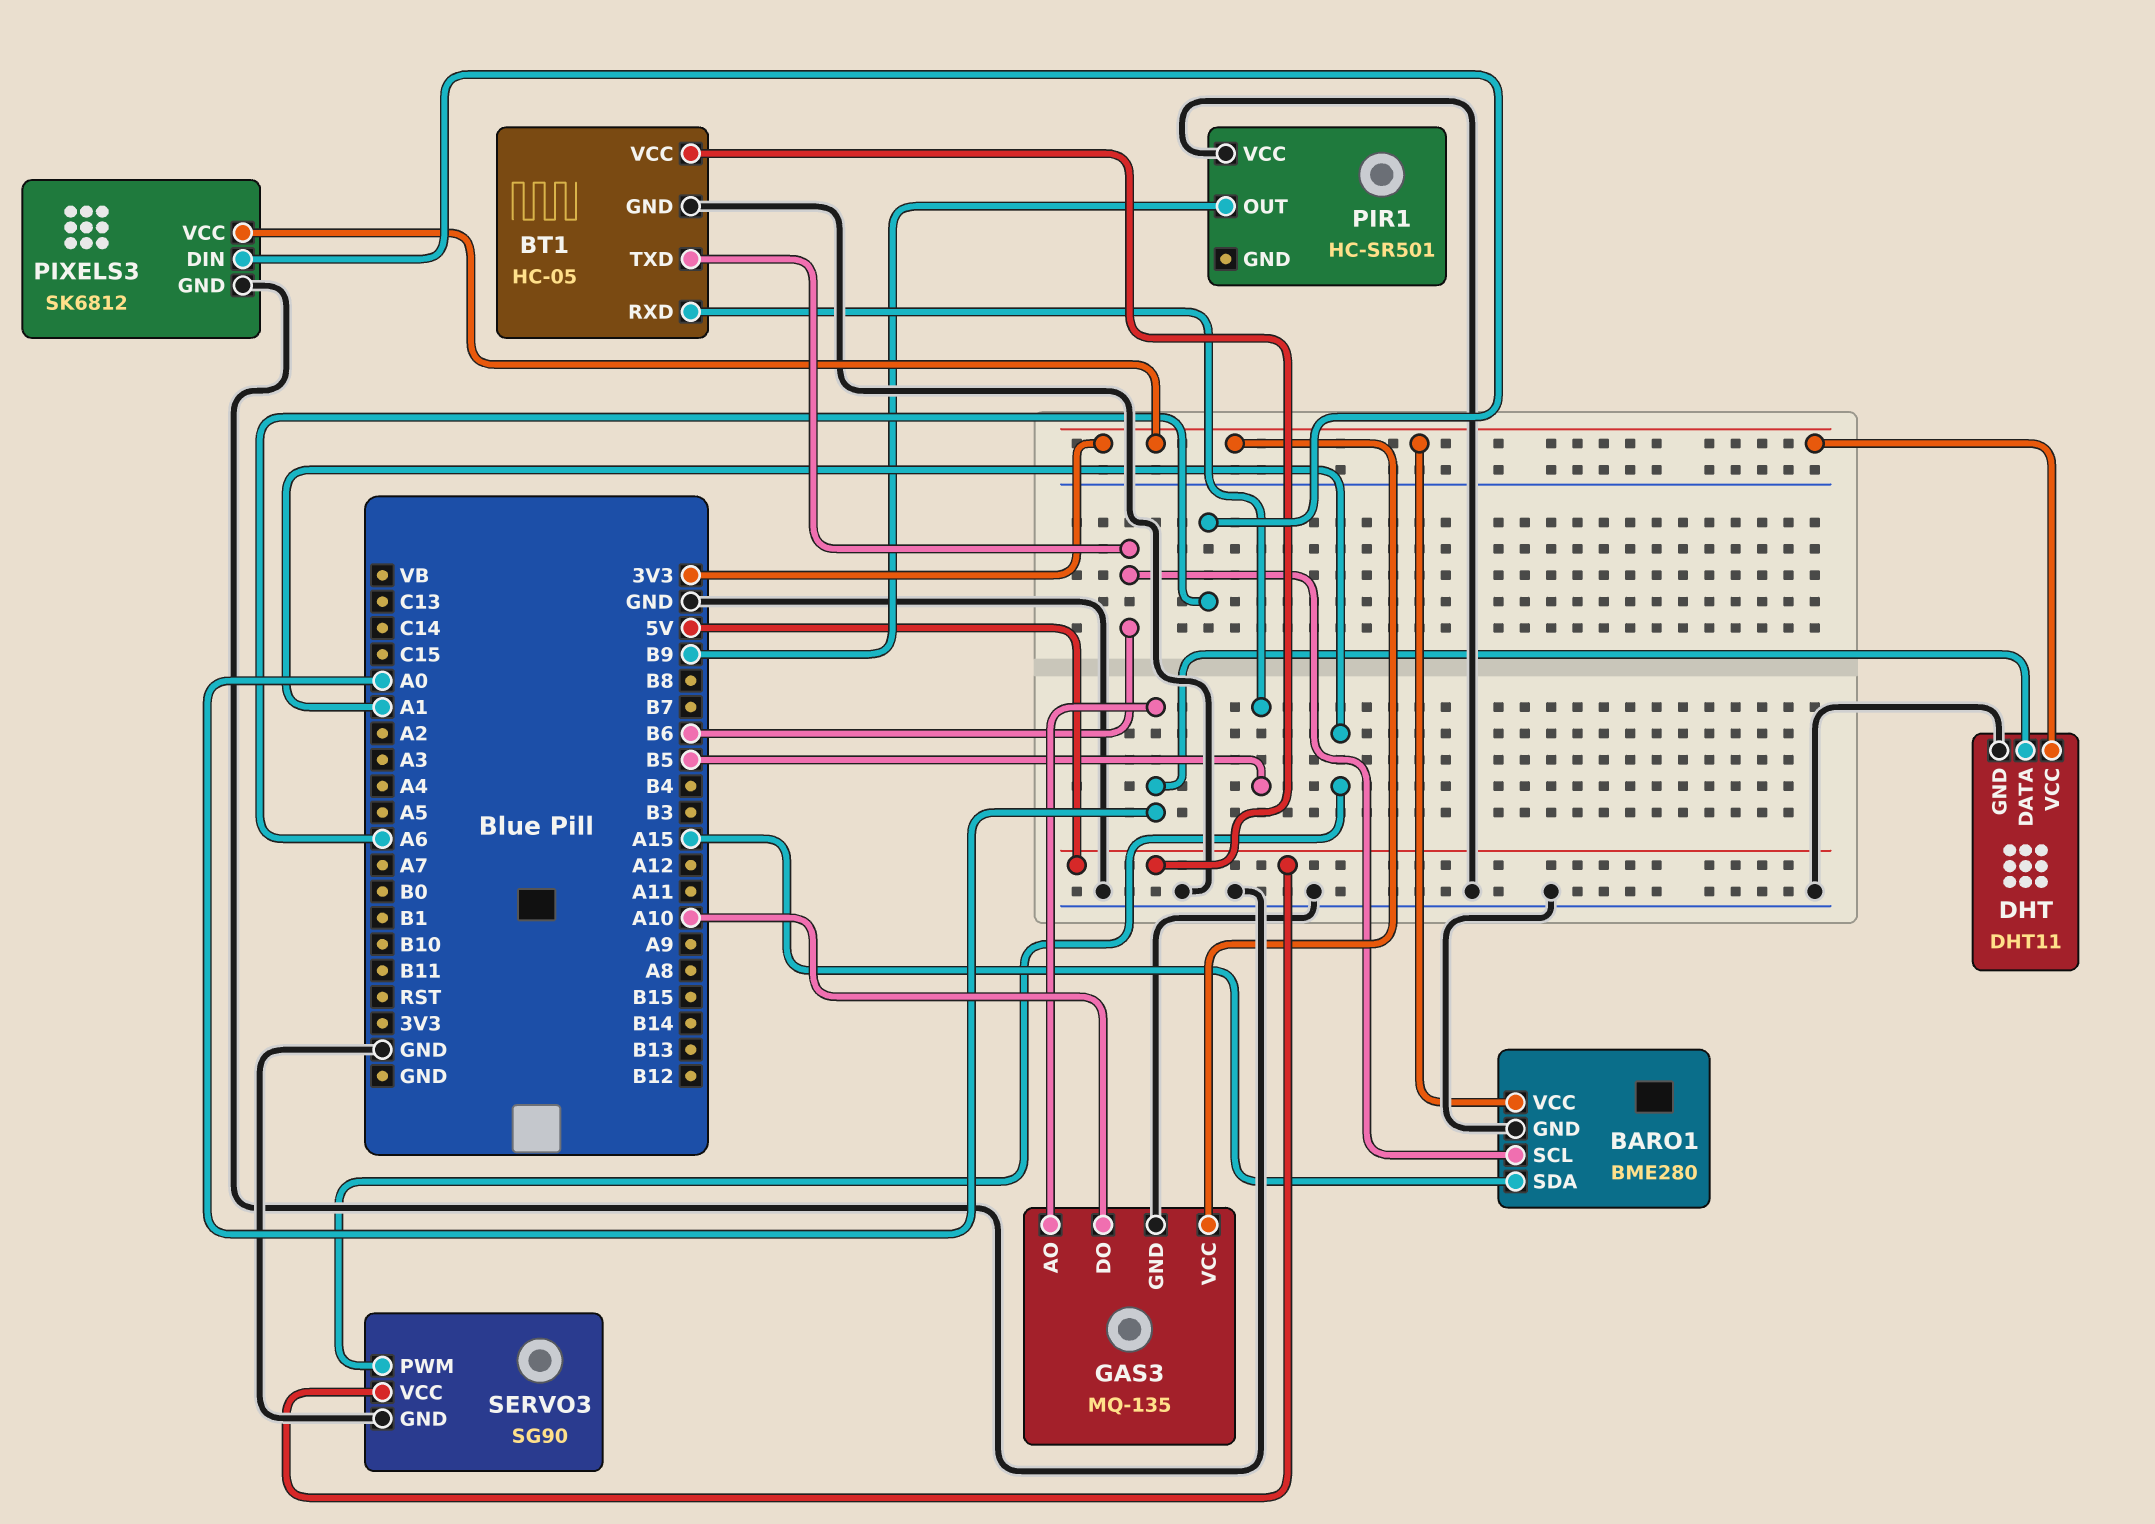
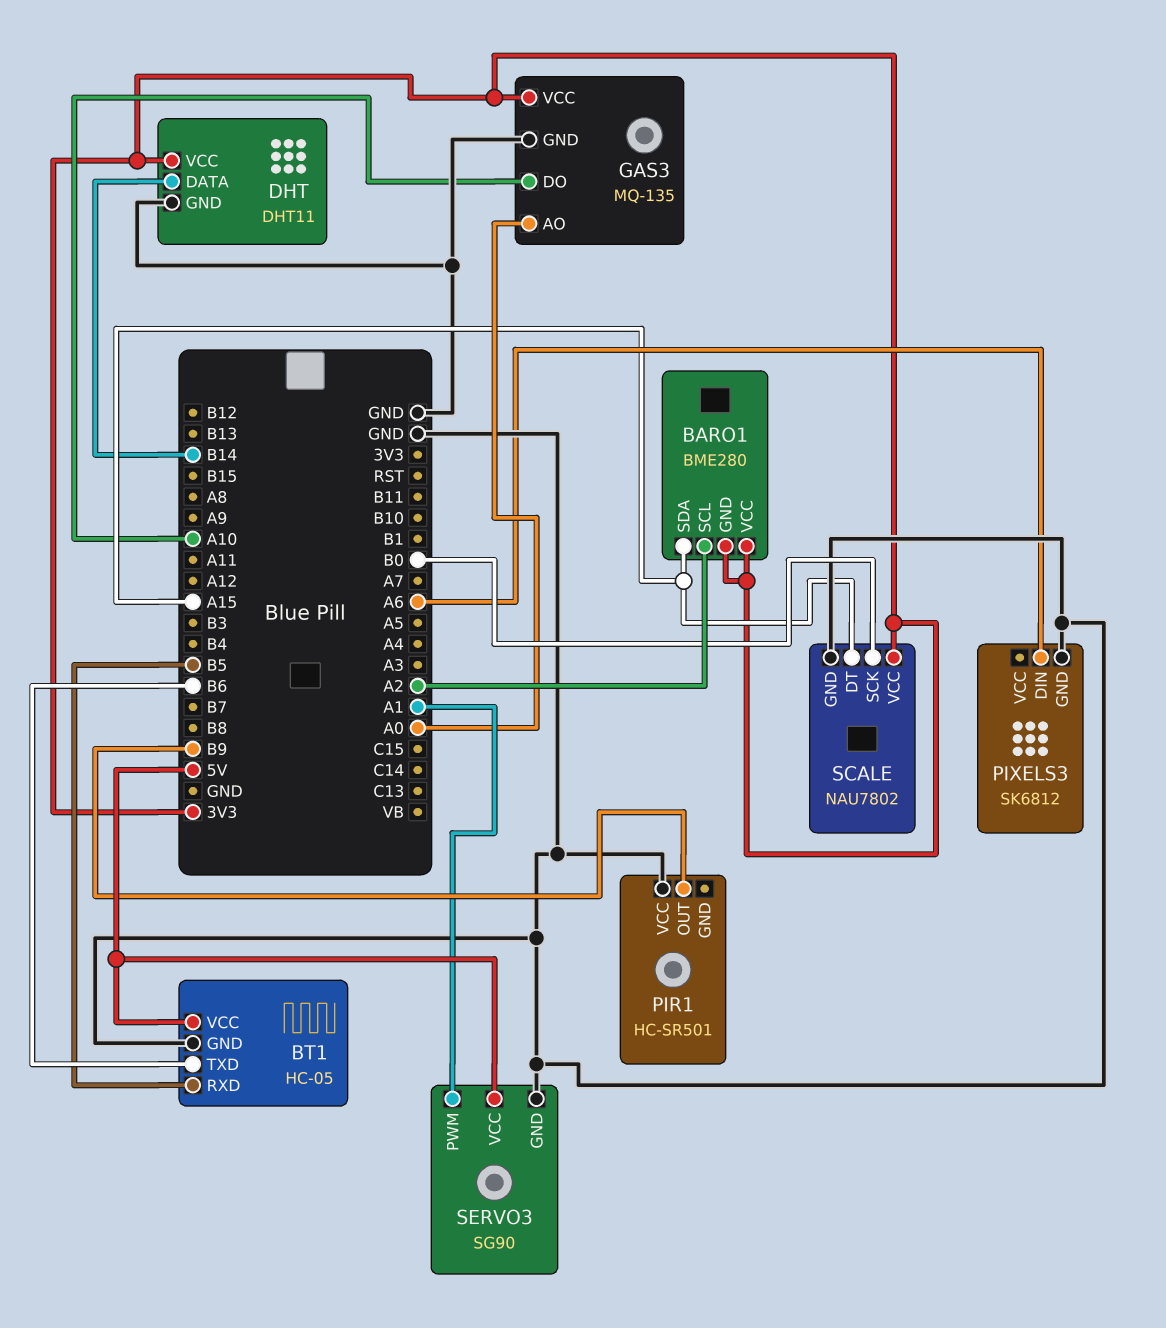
BARO1 pin GND: GND -> 3V3
BARO1 pin SCL: B6 -> A2
DHT pin DATA: A0 -> B14
PIXELS3 pin VCC: 3V3 -> none
SCALE: none -> NAU7802
SCALE pin DT: none -> A15
SCALE pin GND: none -> GND
SCALE pin SCK: none -> B0
SCALE pin VCC: none -> 3V3

